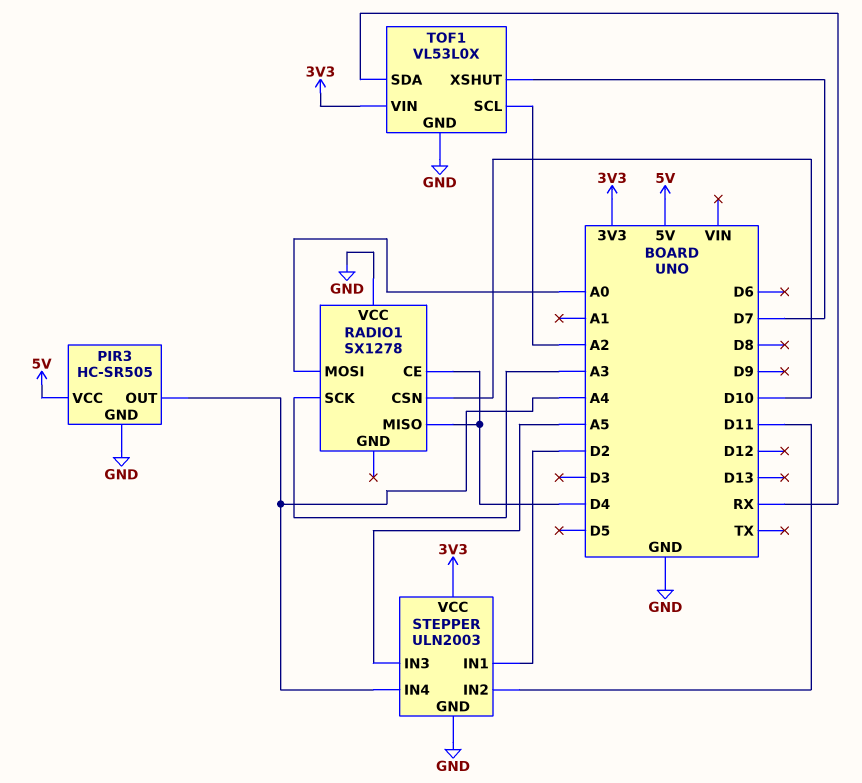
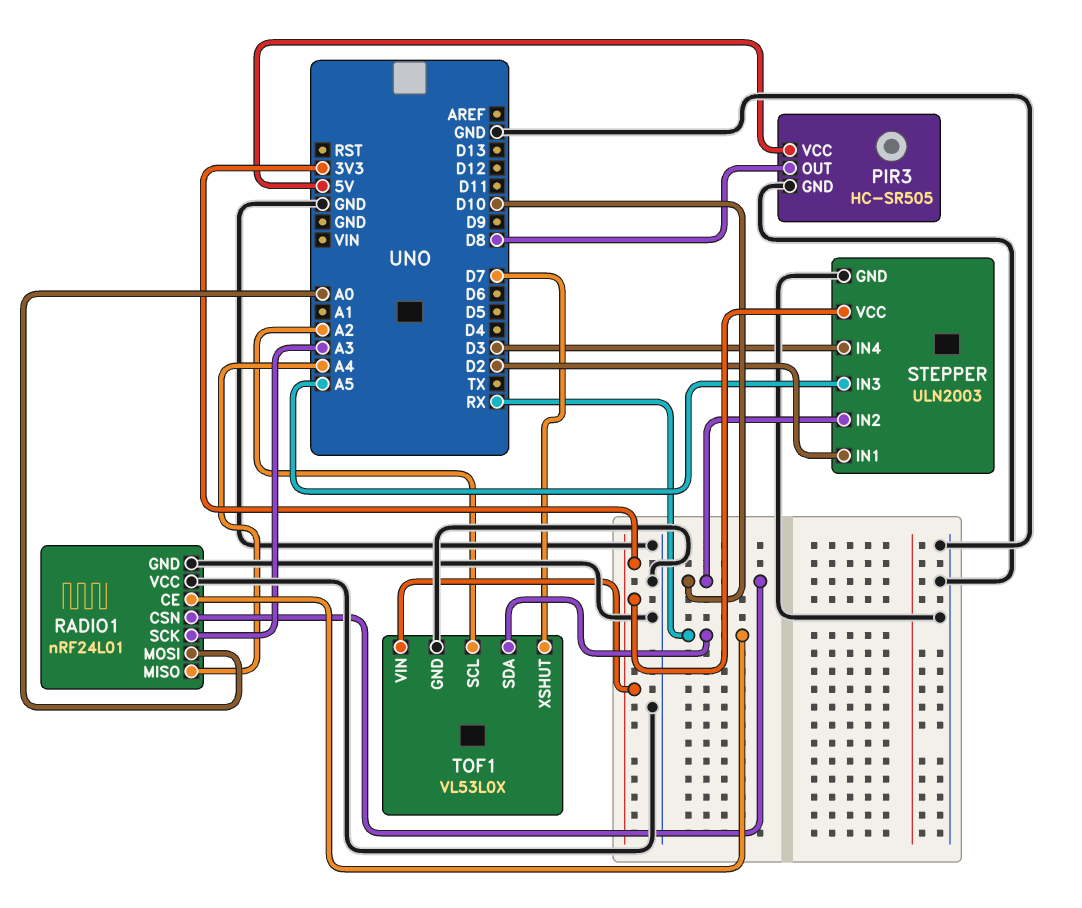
PIR3 pin OUT: A4 -> D8
RADIO1: SX1278 -> nRF24L01
RADIO1 pin CE: D4 -> RX
RADIO1 pin GND: none -> GND
RADIO1 pin MISO: D4 -> A4
STEPPER pin IN2: D11 -> D10
STEPPER pin IN4: A4 -> D3

